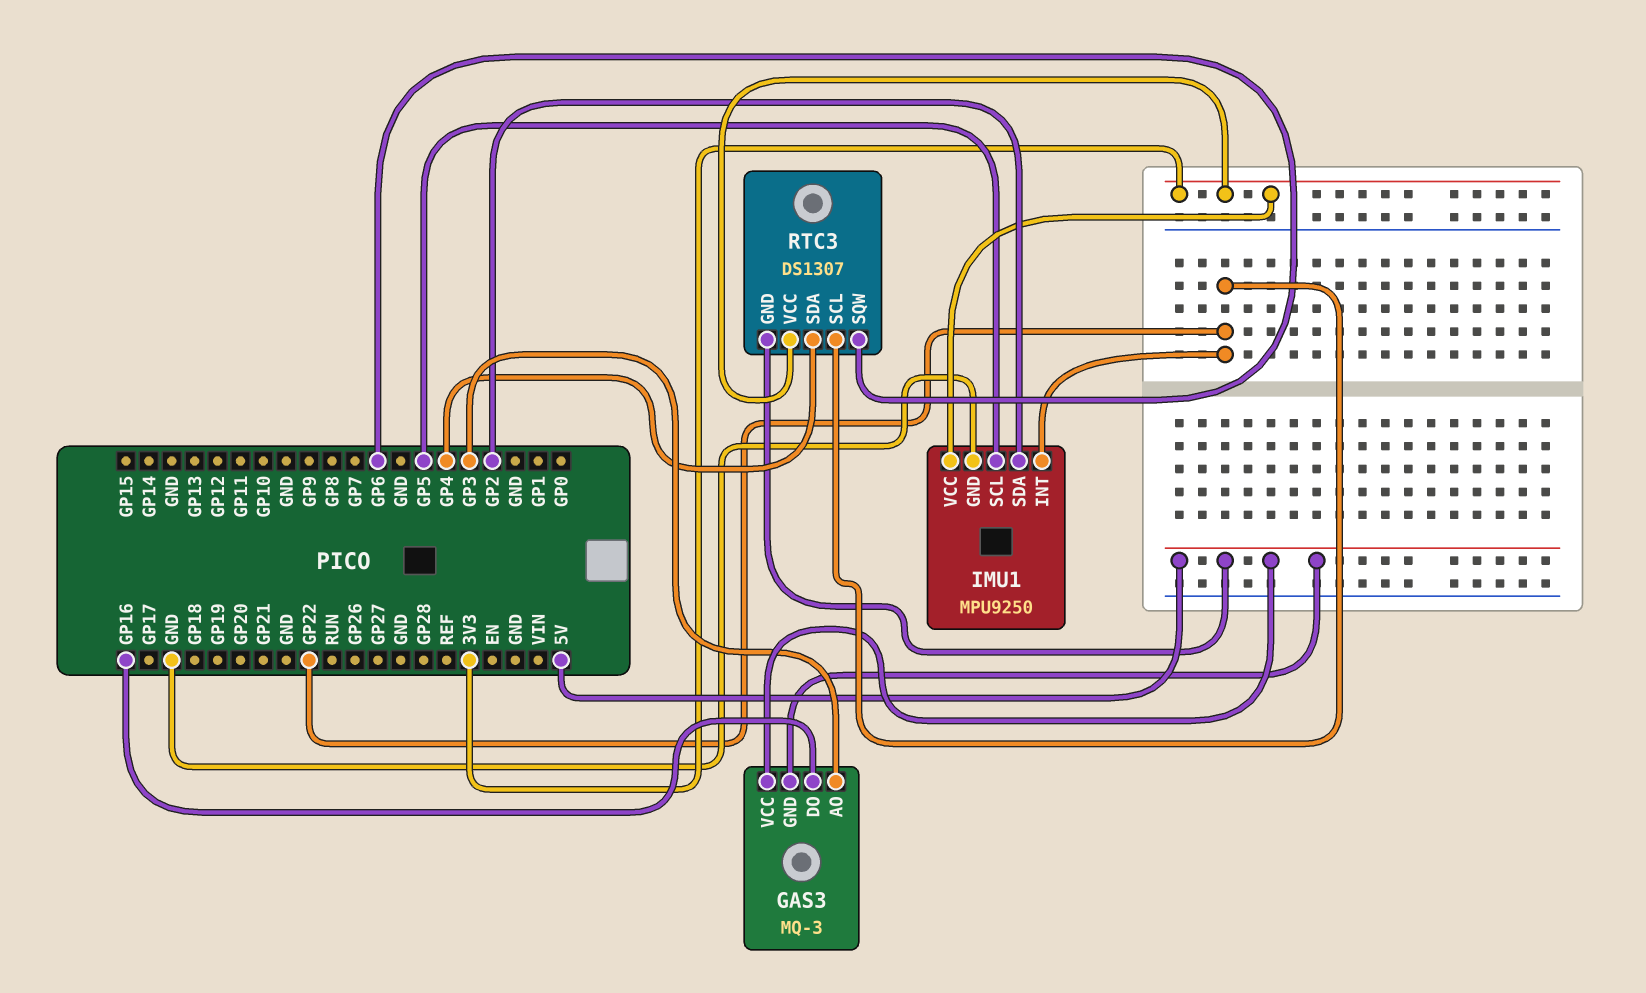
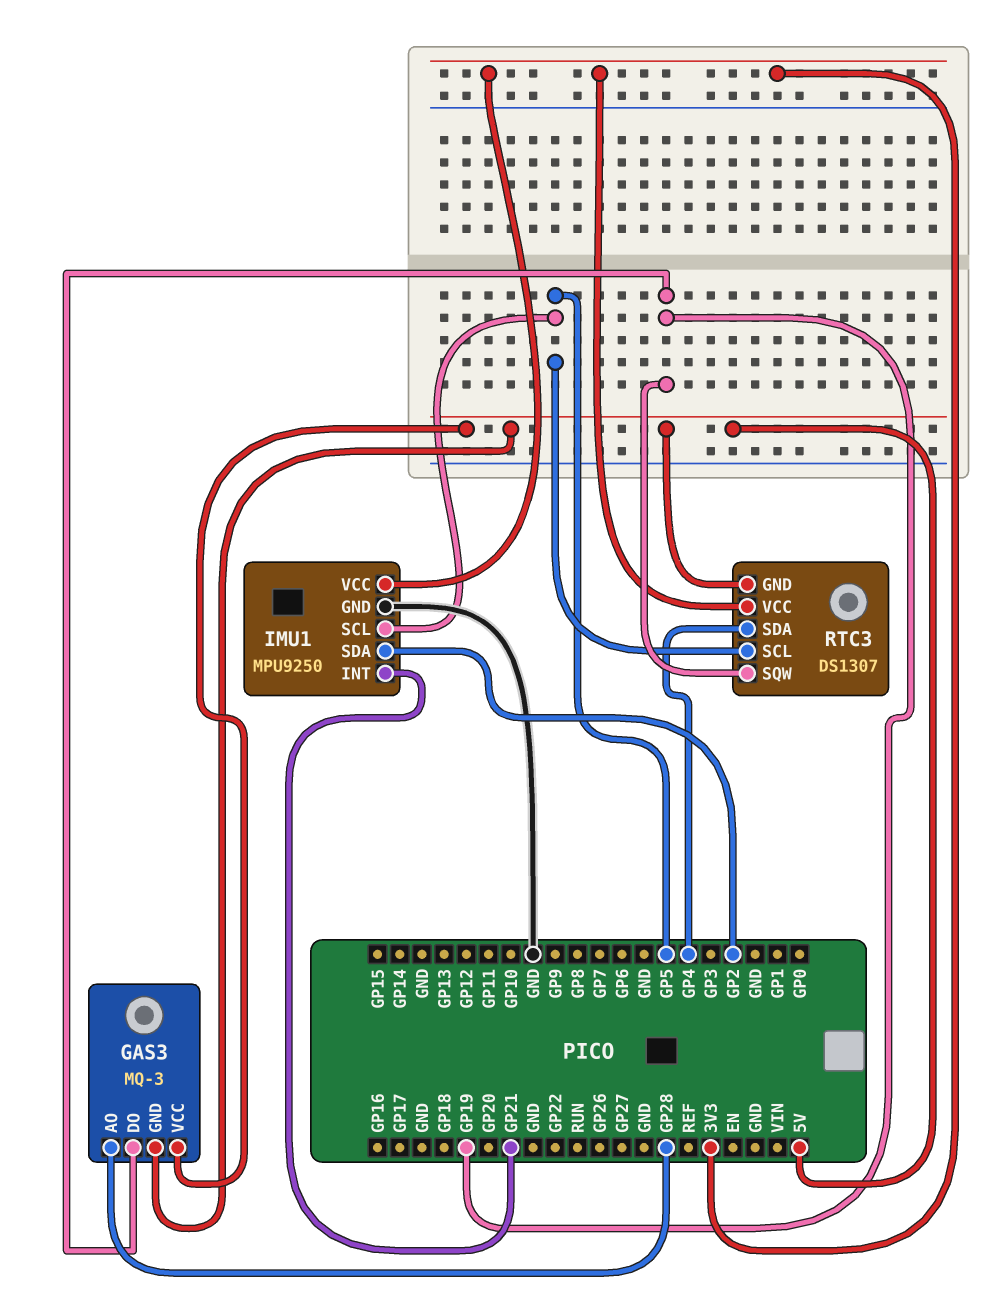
GAS3 pin AO: GP3 -> GP28
GAS3 pin DO: GP16 -> GP19
IMU1 pin INT: GP22 -> GP21
RTC3 pin SCL: GP22 -> GP5
RTC3 pin SQW: GP6 -> GP19

